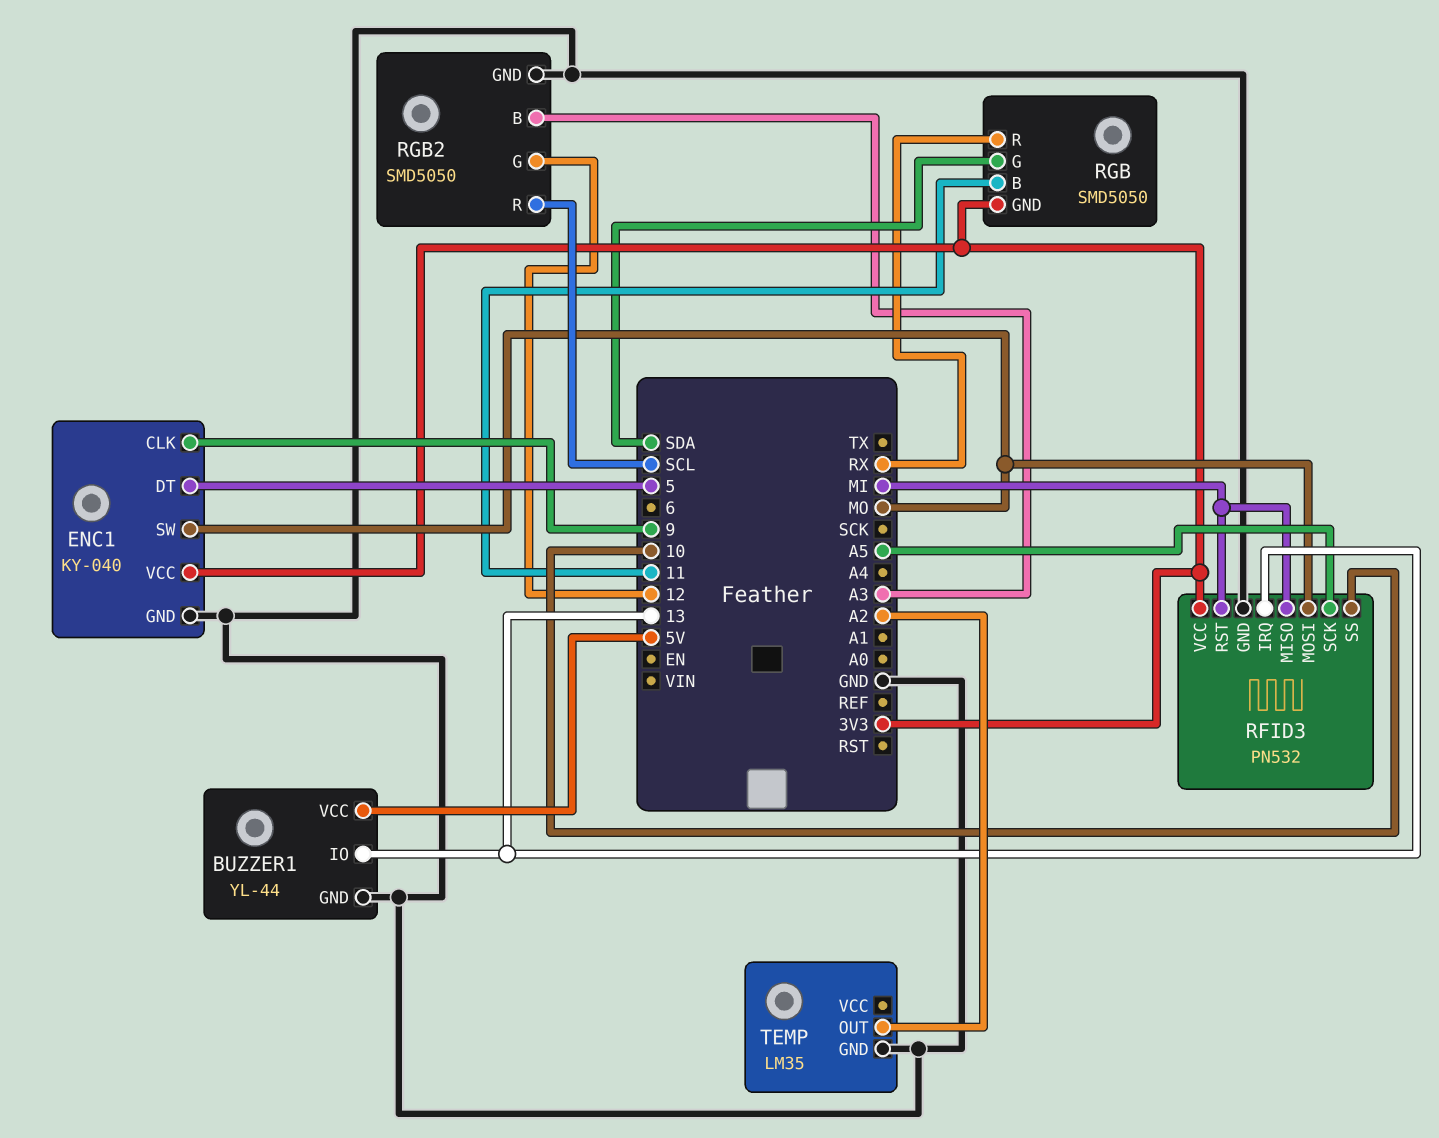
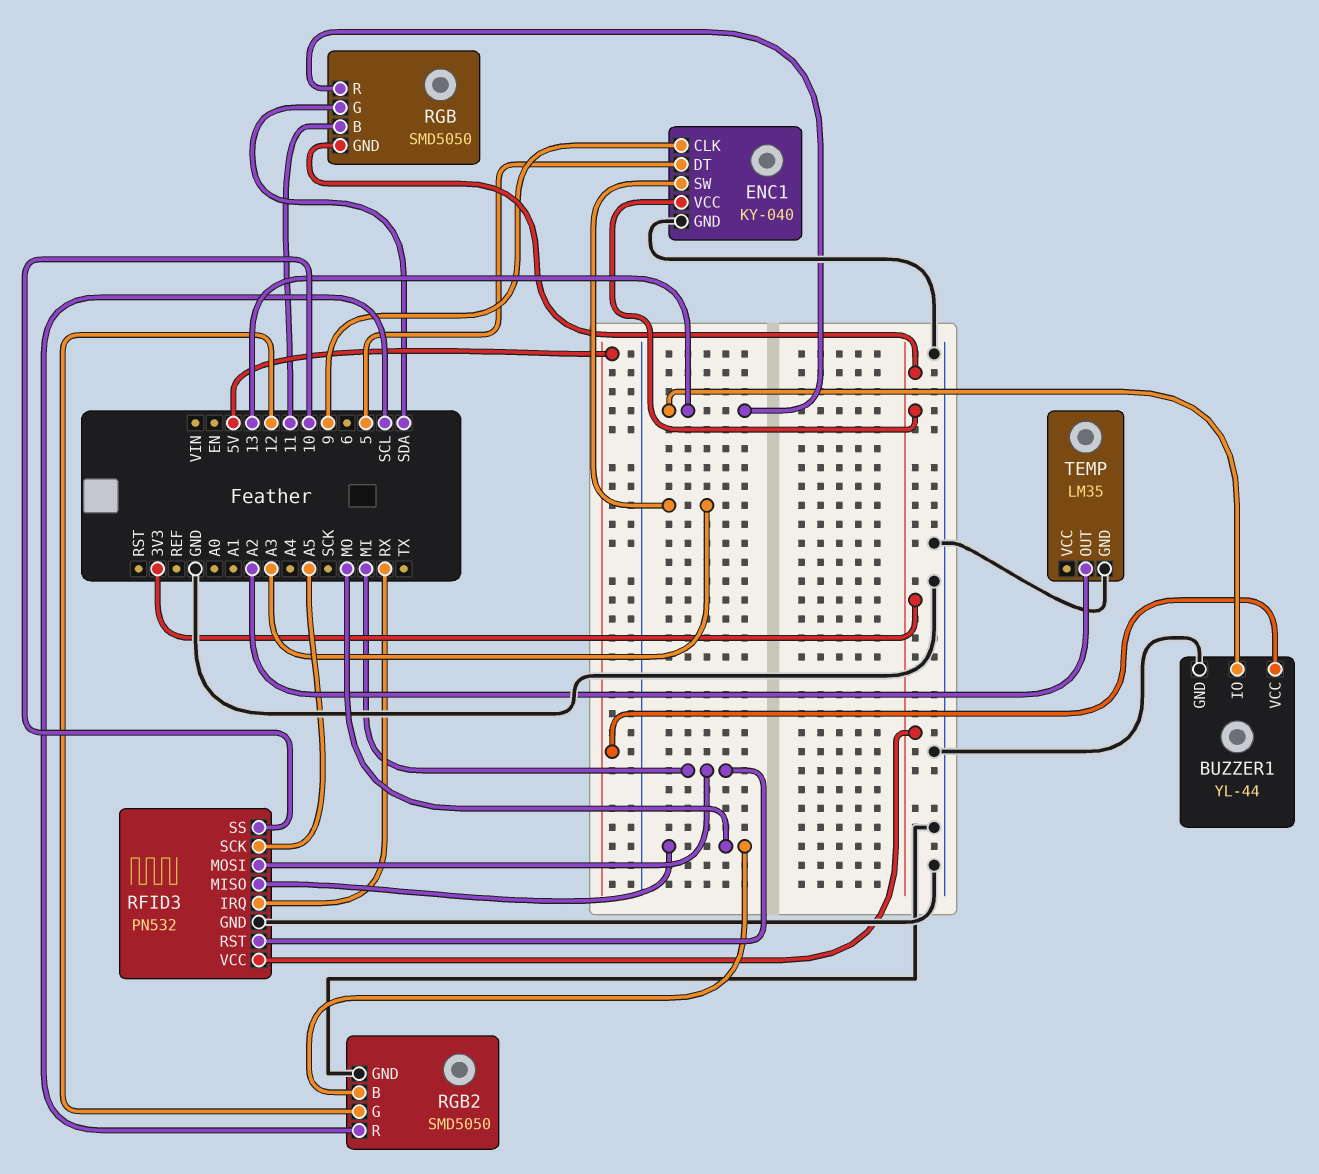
ENC1 pin SW: MO -> A3
RFID3 pin IRQ: 13 -> RX
RFID3 pin MISO: MI -> MO
RFID3 pin MOSI: MO -> MI
RGB pin R: RX -> 13
RGB2 pin B: A3 -> MO

